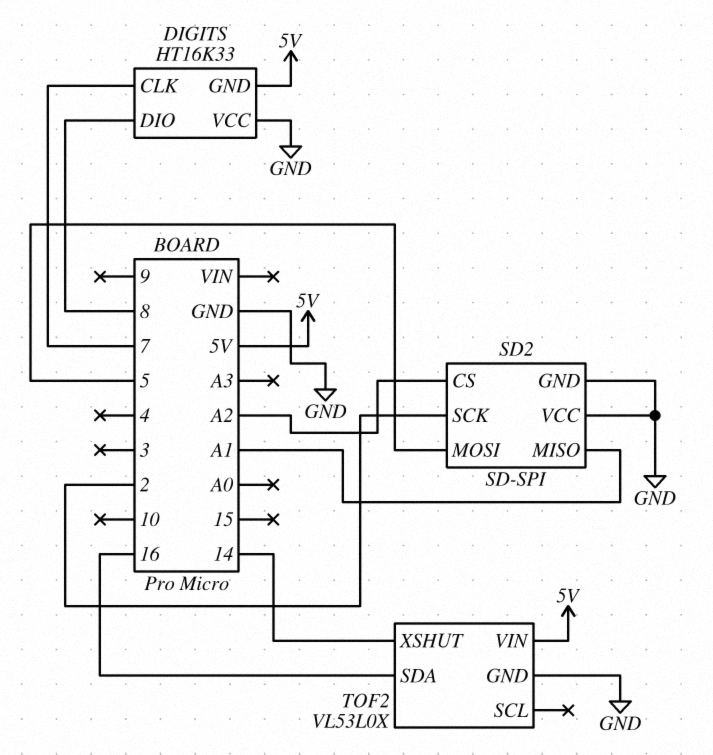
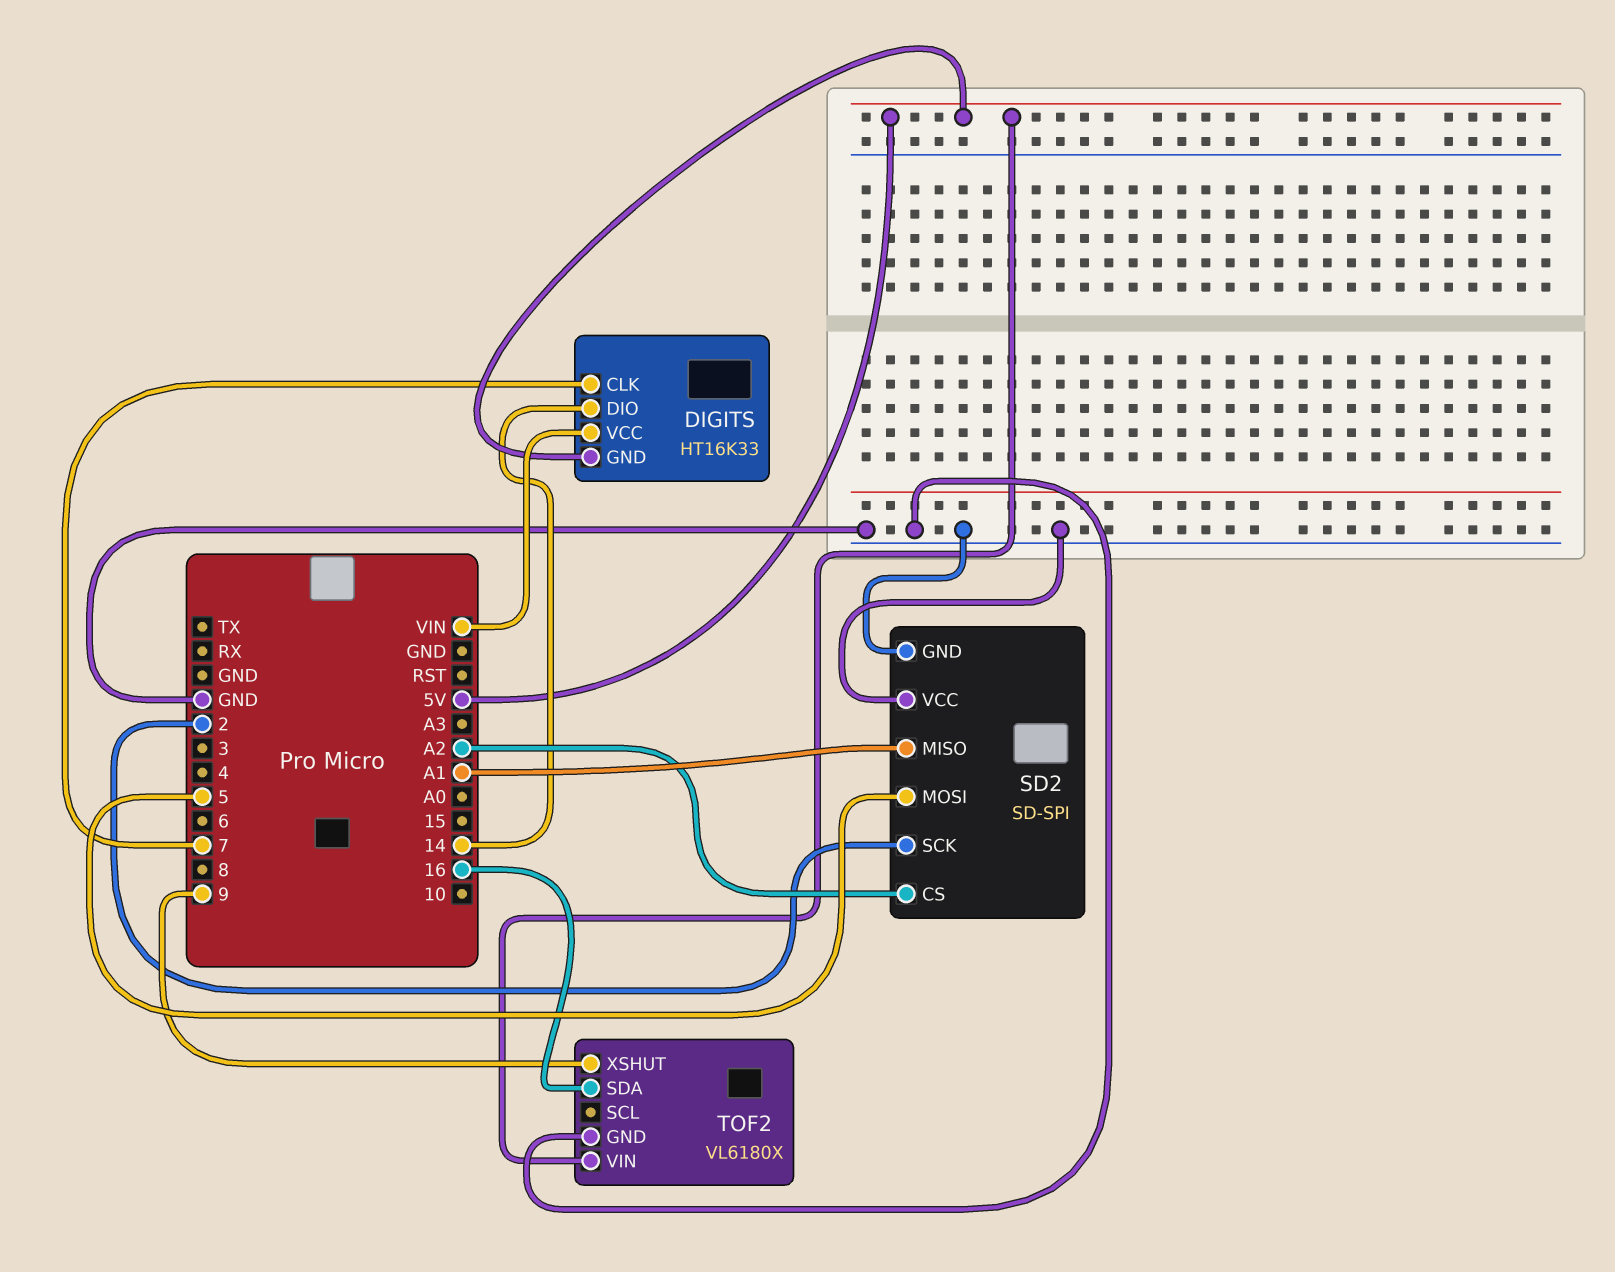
DIGITS pin DIO: 8 -> 14
DIGITS pin VCC: GND -> VIN
TOF2: VL53L0X -> VL6180X
TOF2 pin XSHUT: 14 -> 9

